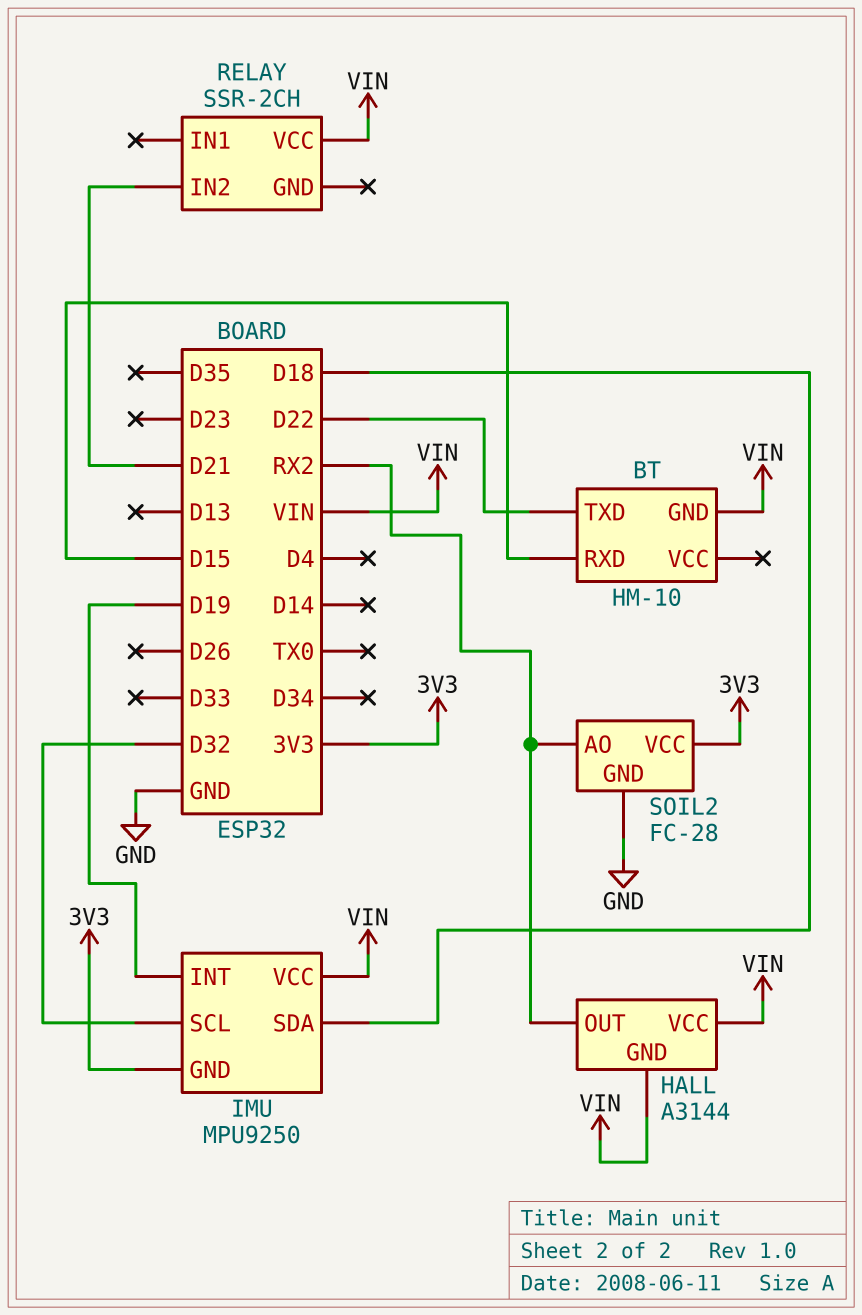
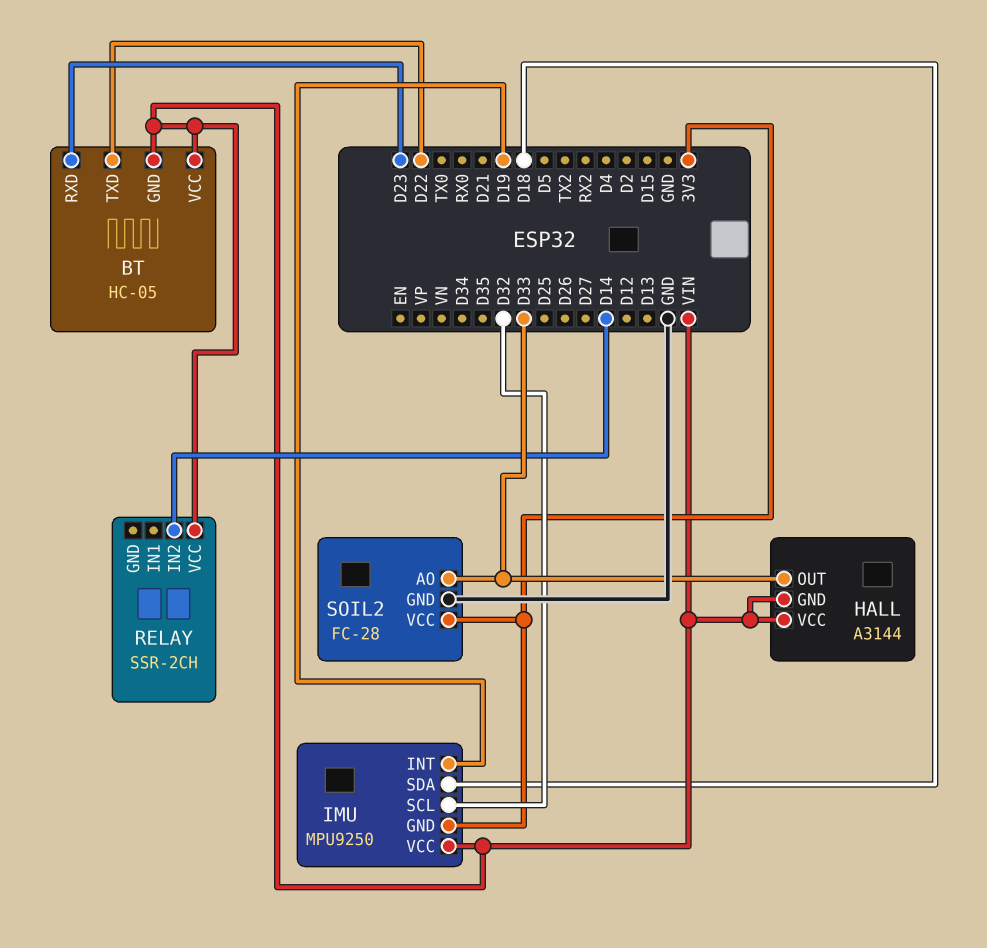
BT: HM-10 -> HC-05
BT pin RXD: D15 -> D23
BT pin VCC: none -> VIN
HALL pin OUT: RX2 -> D33
RELAY pin IN2: D21 -> D14
SOIL2 pin AO: RX2 -> D33

